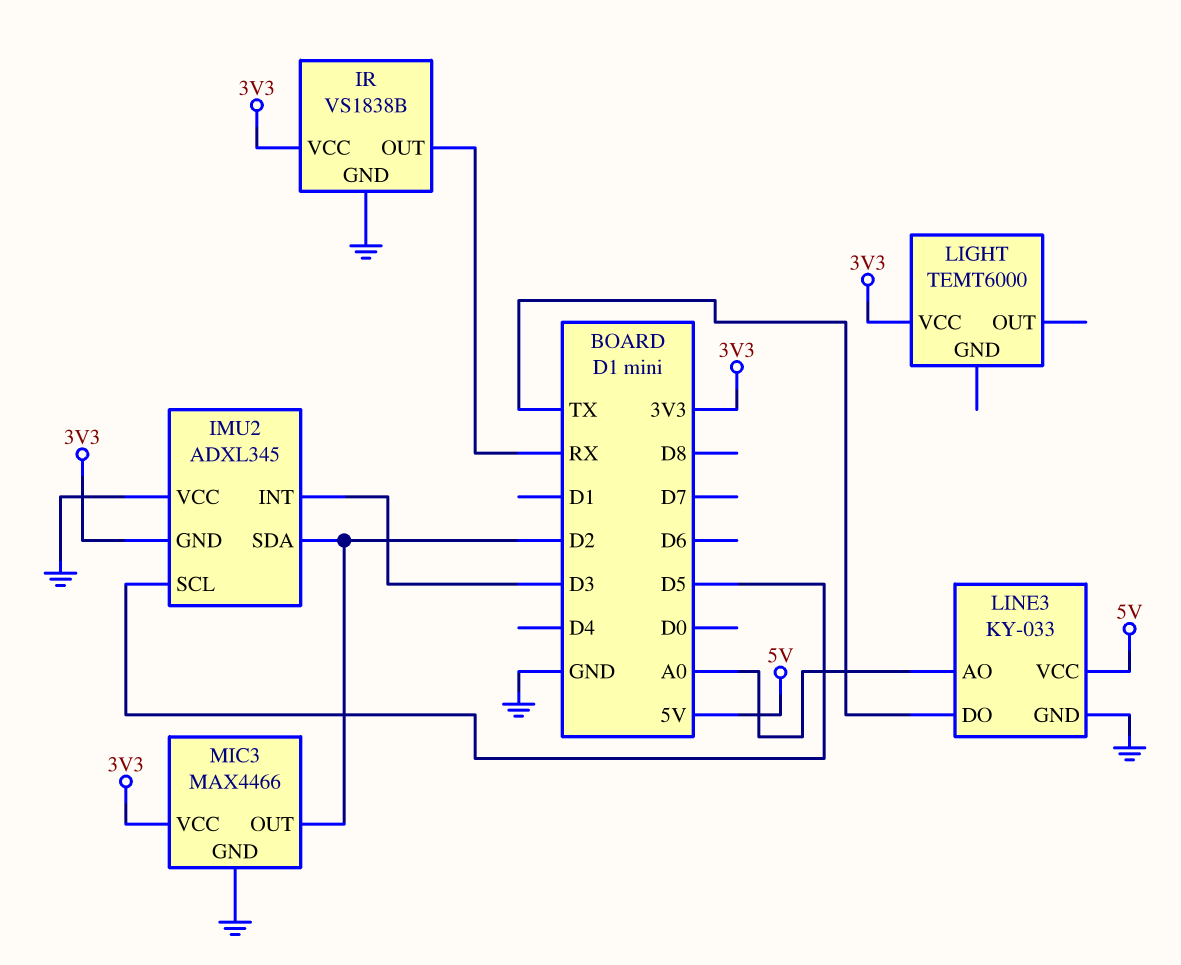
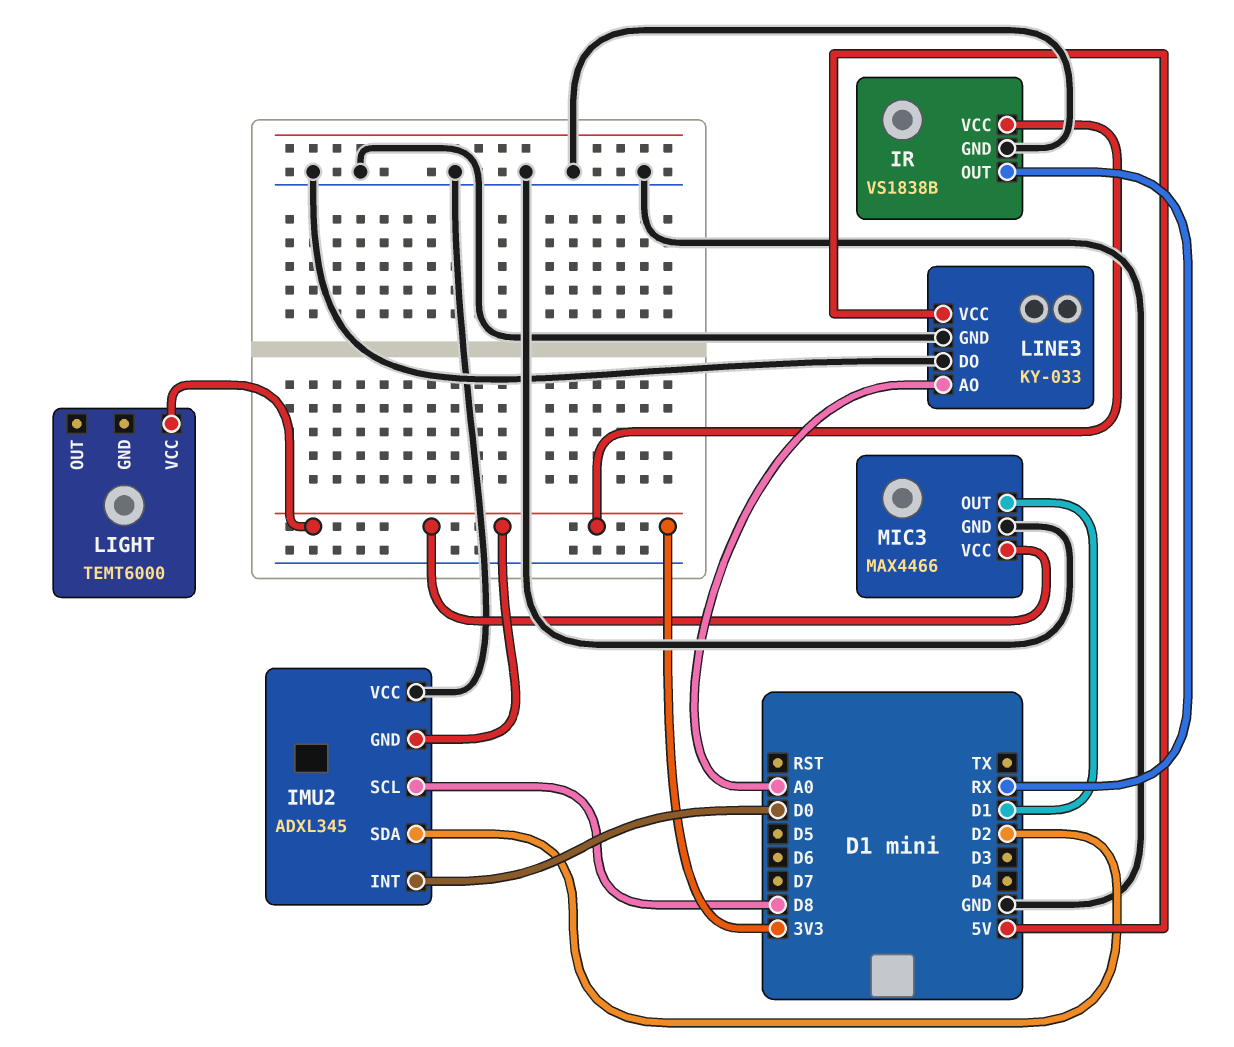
IMU2 pin INT: D3 -> D0
IMU2 pin SCL: D5 -> D8
LINE3 pin DO: TX -> GND
MIC3 pin OUT: D2 -> D1

